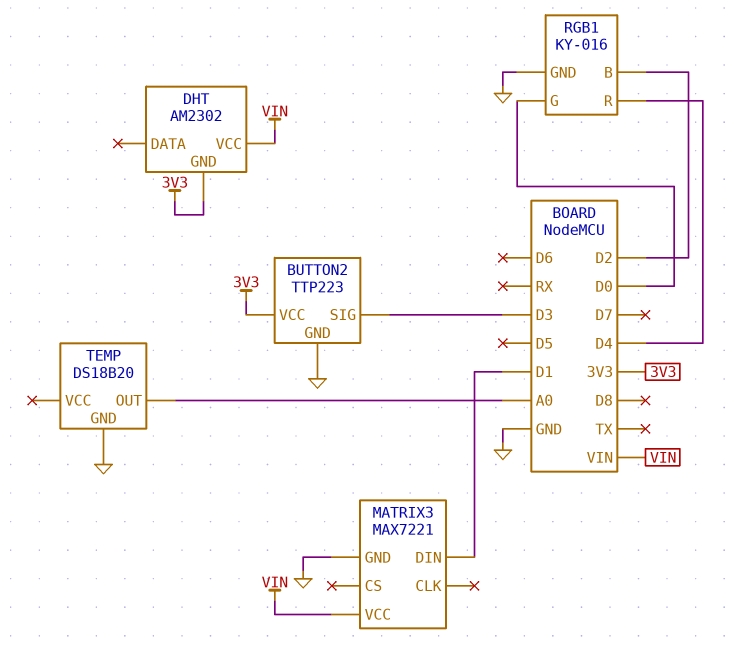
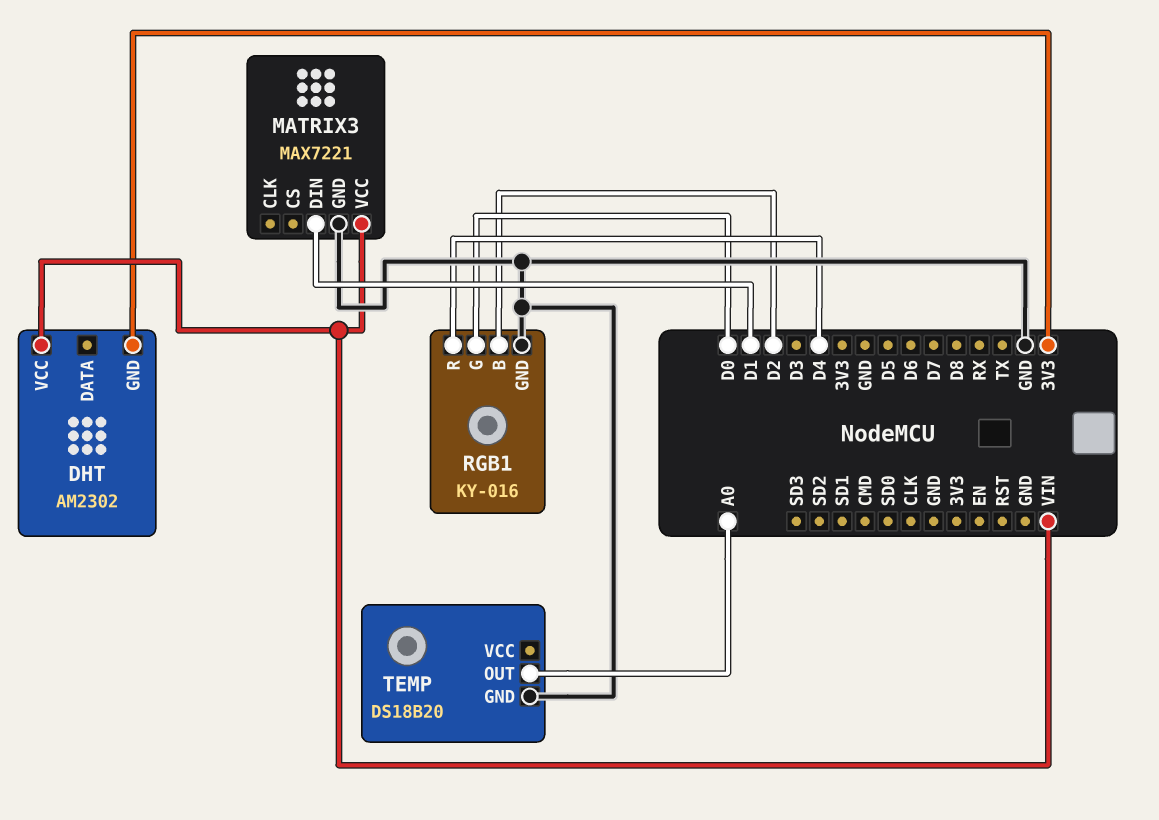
BUTTON2: TTP223 -> none
BUTTON2 pin GND: GND -> none
BUTTON2 pin SIG: D3 -> none
BUTTON2 pin VCC: 3V3 -> none

